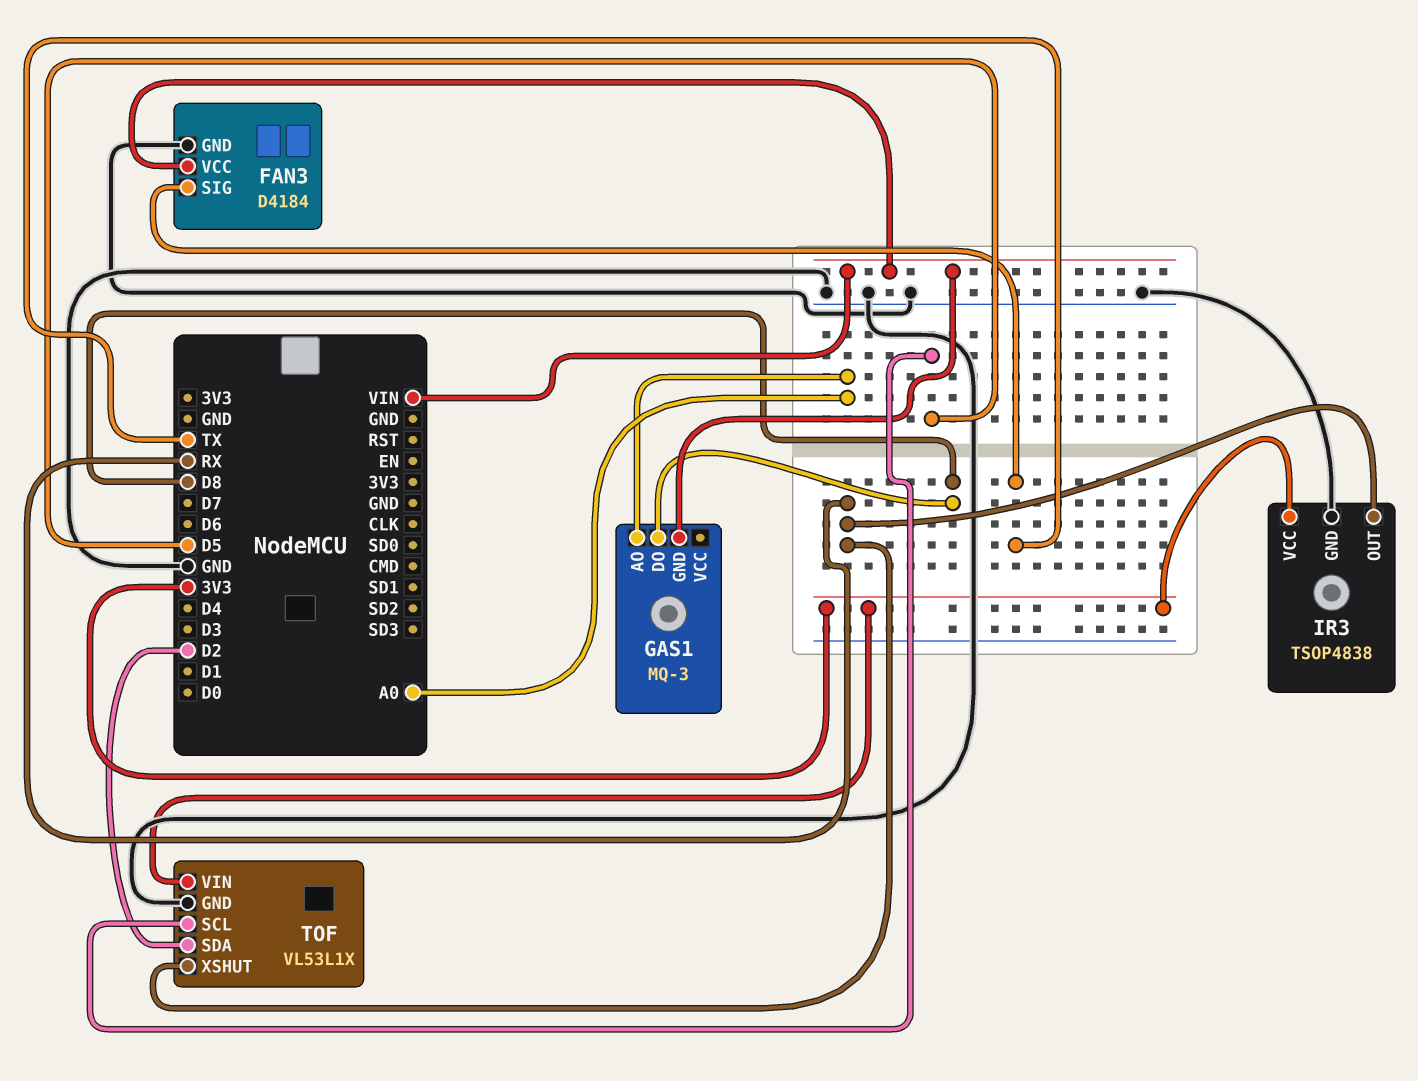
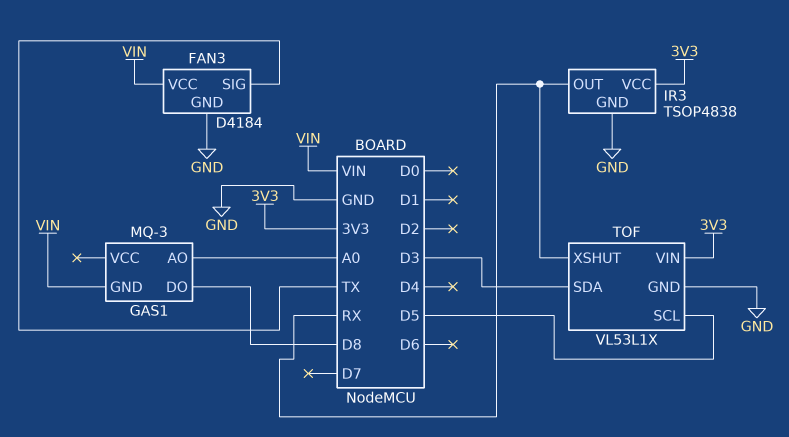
TOF pin SDA: D2 -> D3

